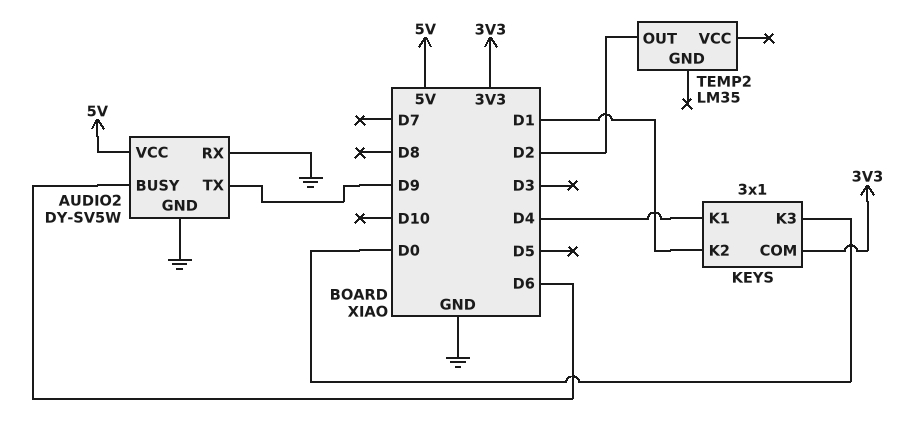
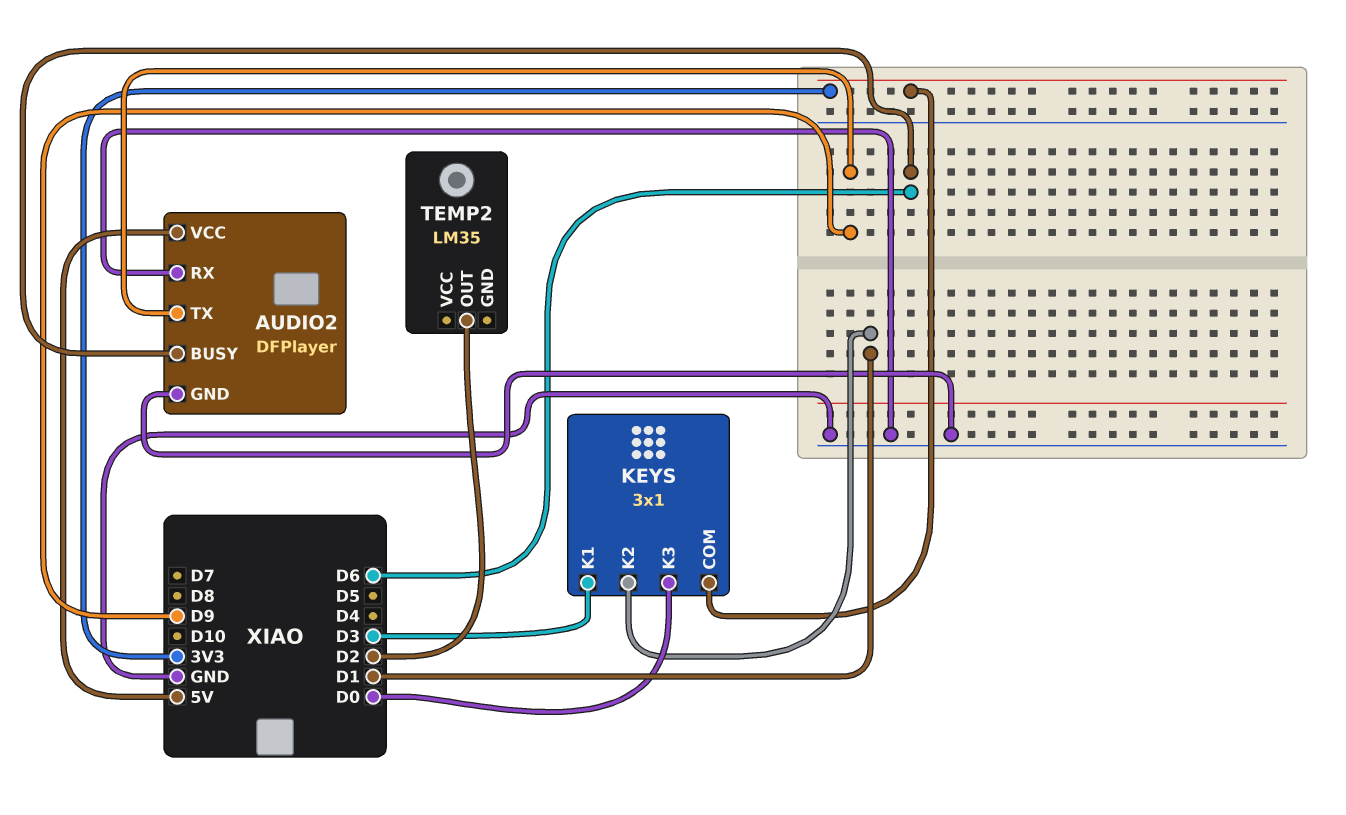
AUDIO2: DY-SV5W -> DFPlayer
KEYS pin K1: D4 -> D3

